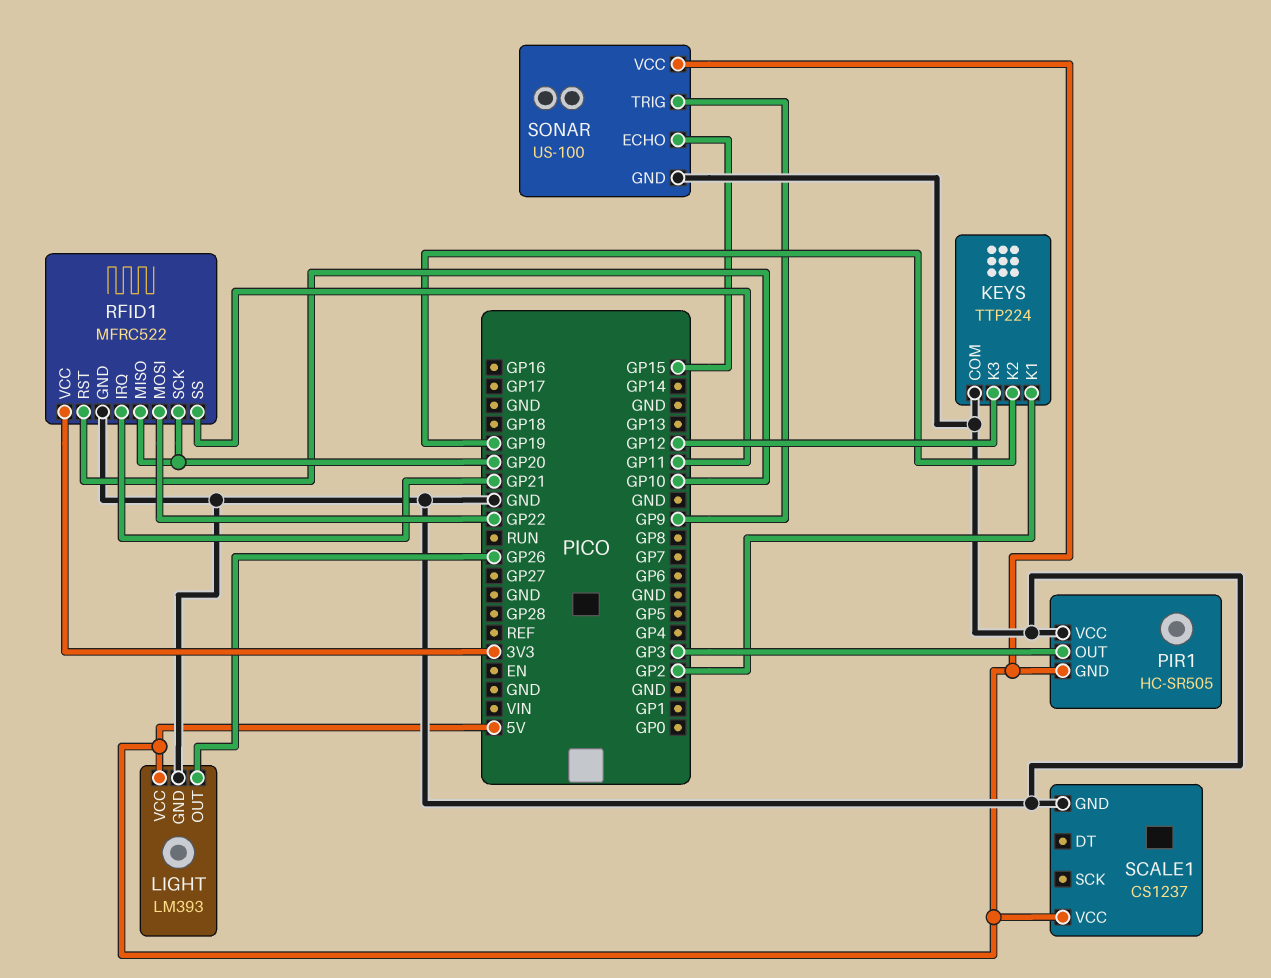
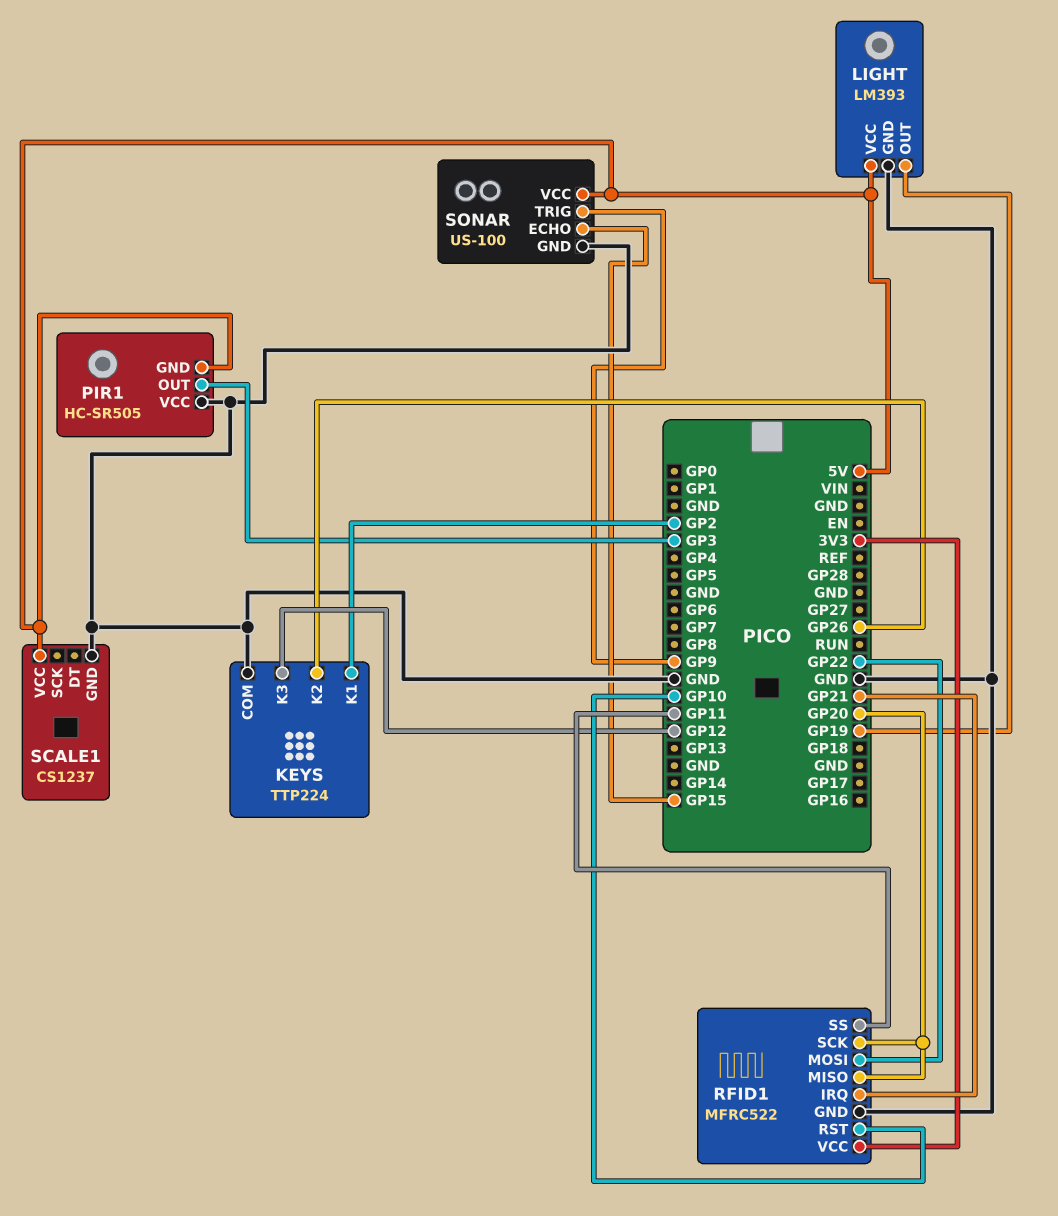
KEYS pin K2: GP19 -> GP26
LIGHT pin OUT: GP26 -> GP19

